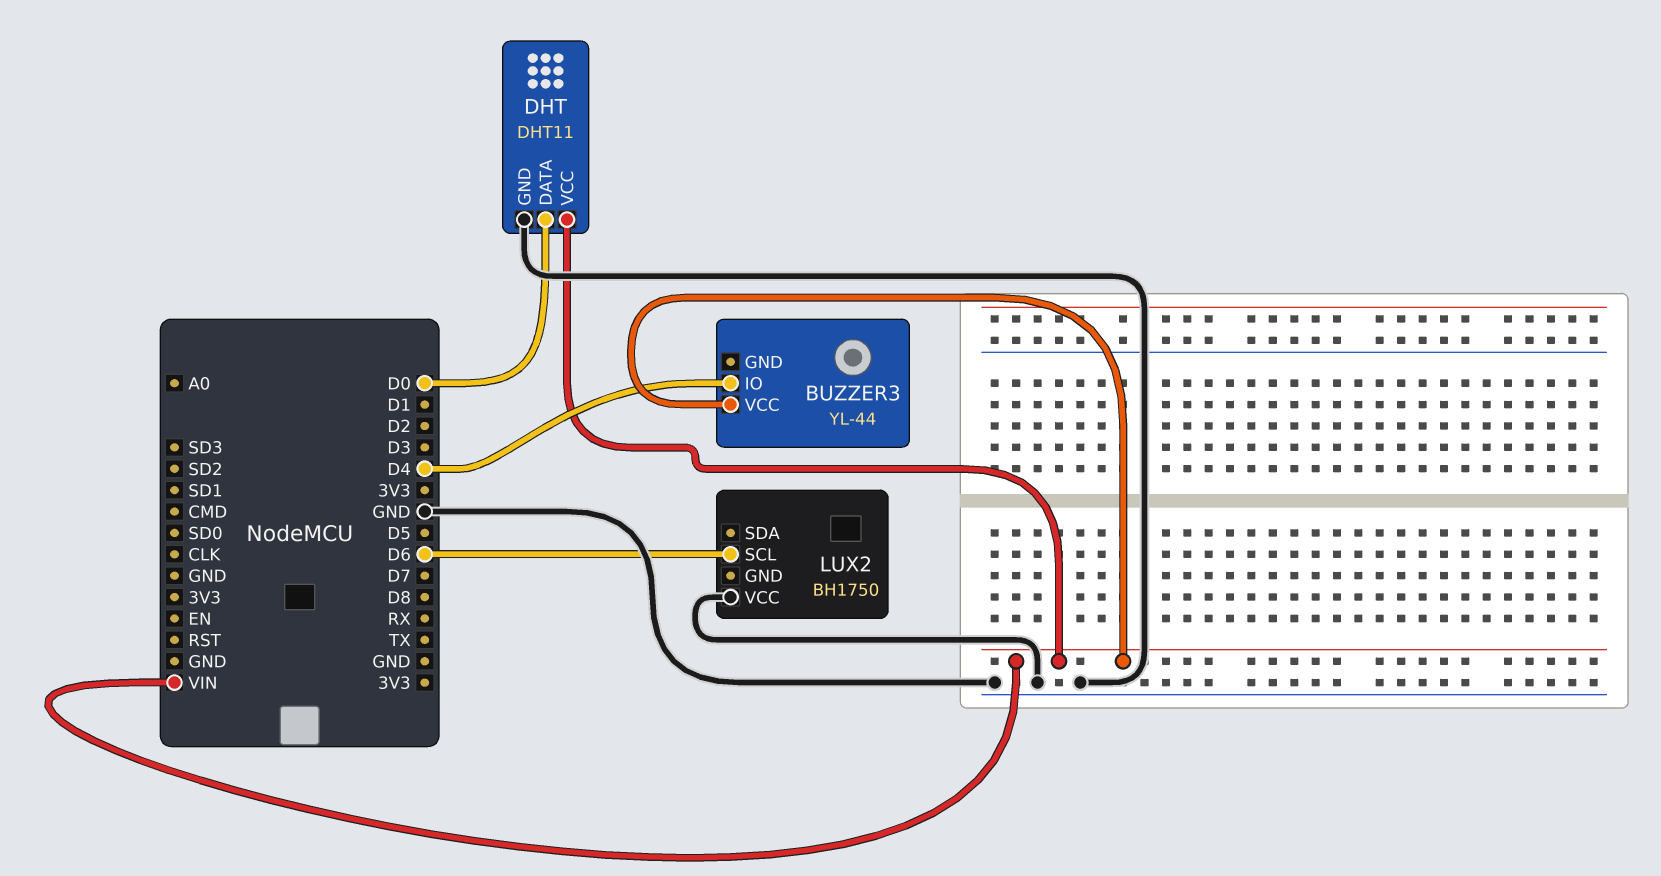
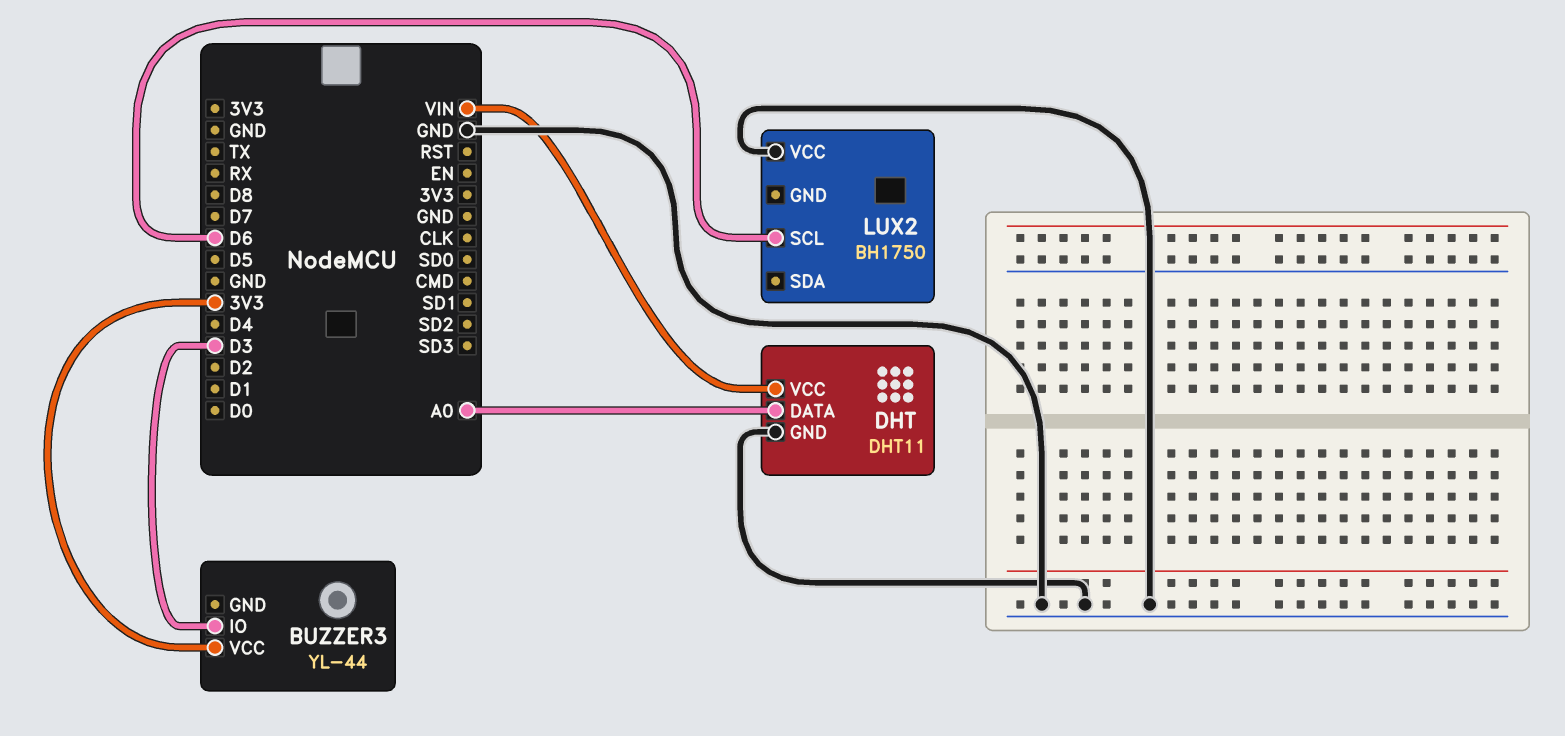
BUZZER3 pin IO: D4 -> D3
BUZZER3 pin VCC: VIN -> 3V3
DHT pin DATA: D0 -> A0

